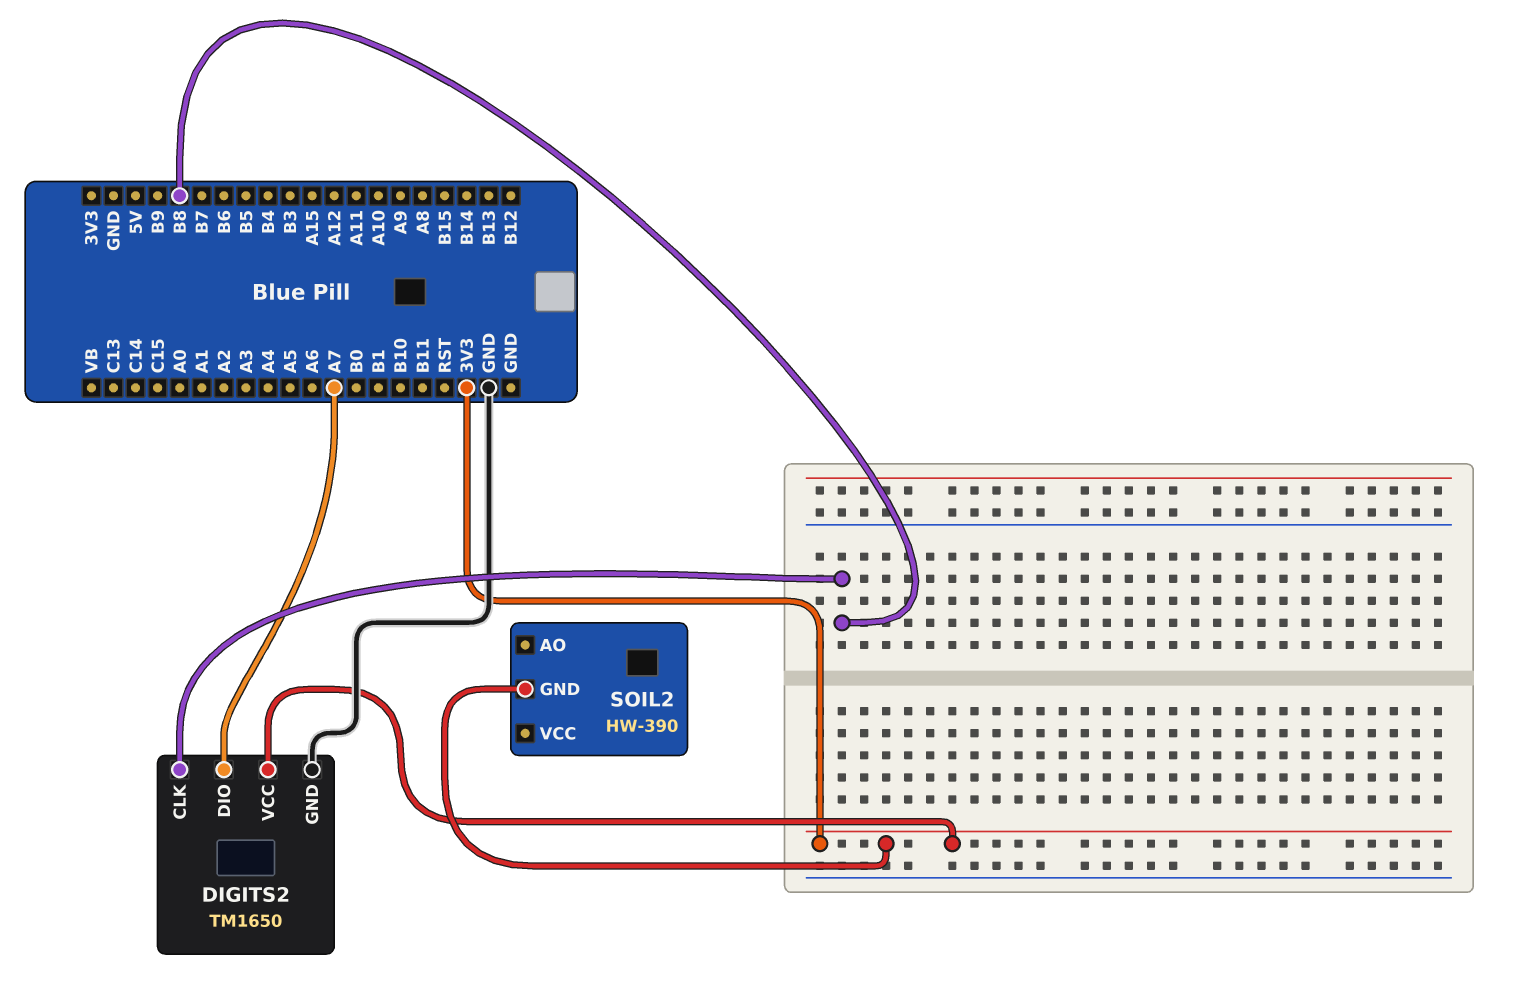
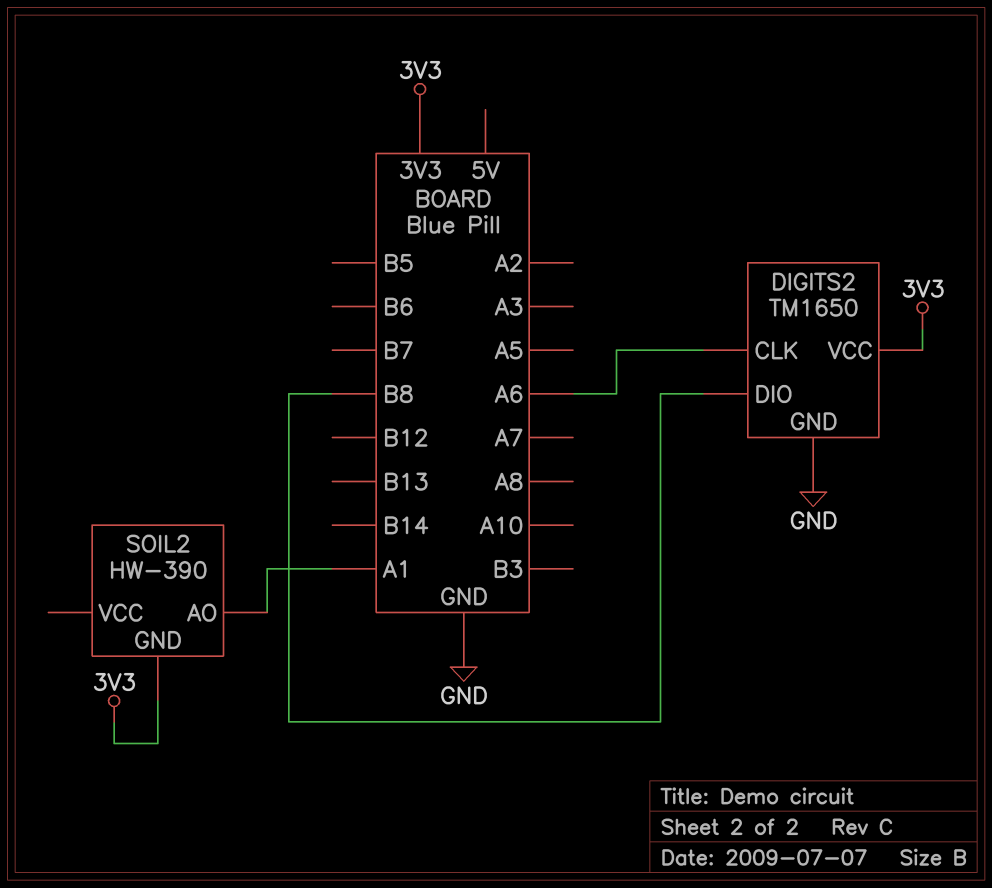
DIGITS2 pin CLK: B8 -> A6
DIGITS2 pin DIO: A7 -> B8
SOIL2 pin AO: none -> A1

